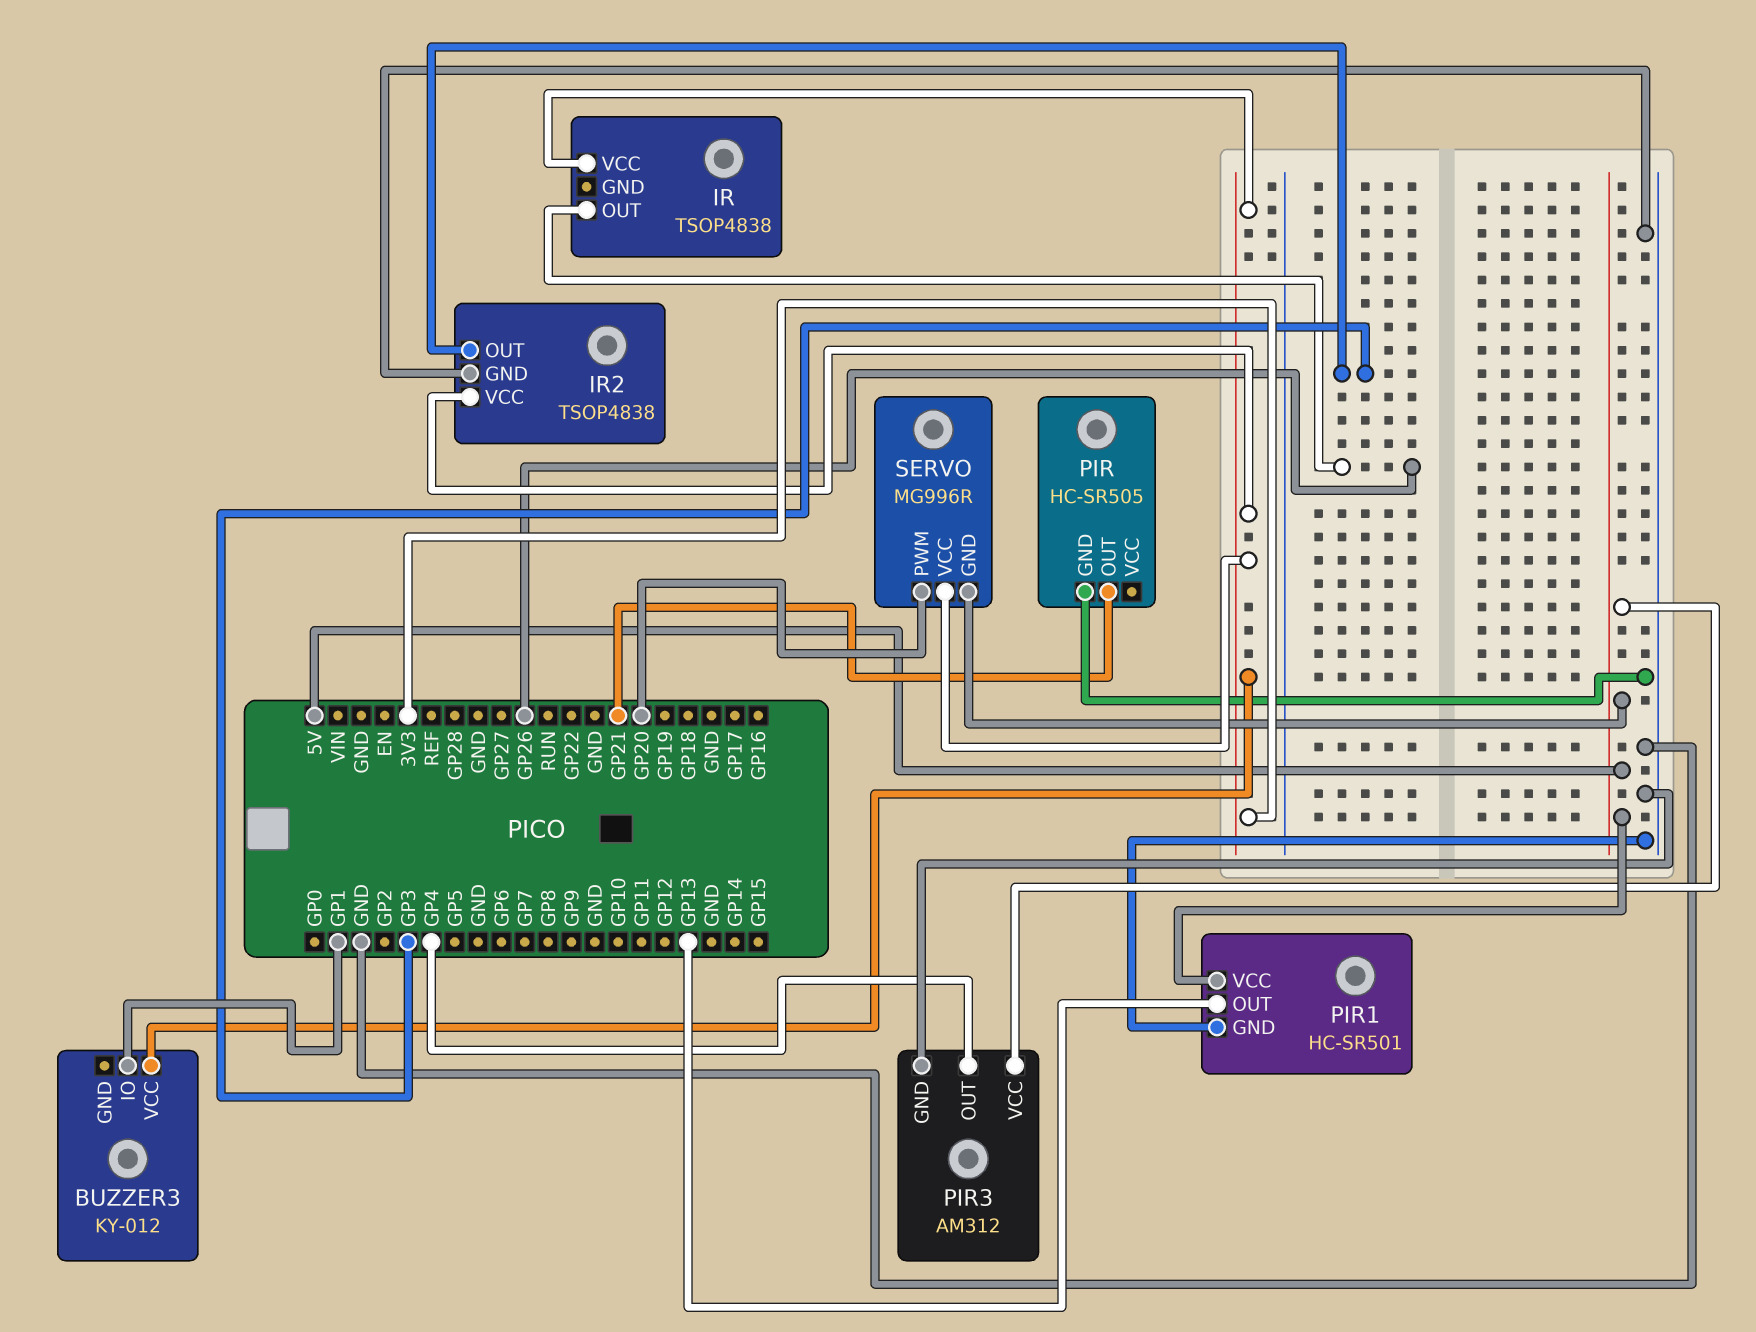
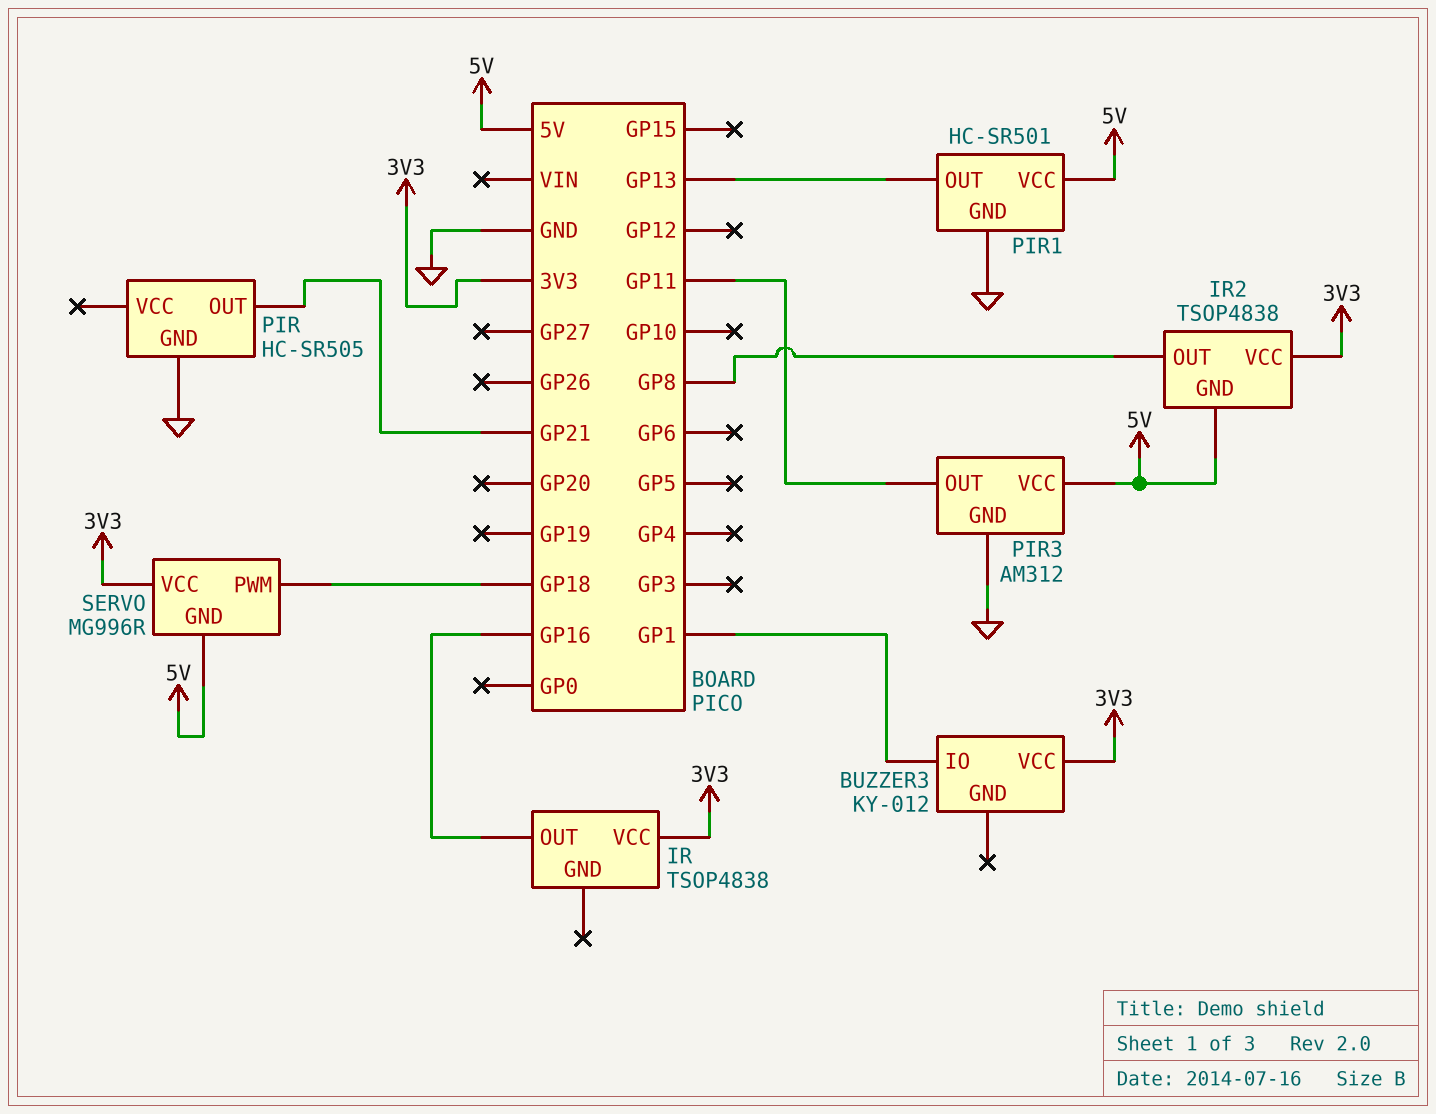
IR pin OUT: GP26 -> GP16
IR2 pin GND: GND -> 5V
IR2 pin OUT: GP3 -> GP8
PIR3 pin OUT: GP4 -> GP11
SERVO pin PWM: GP20 -> GP18

